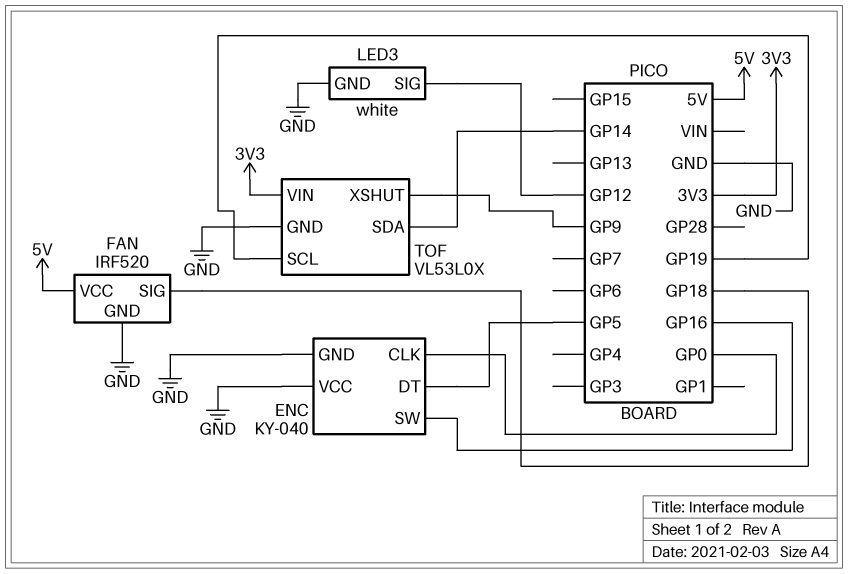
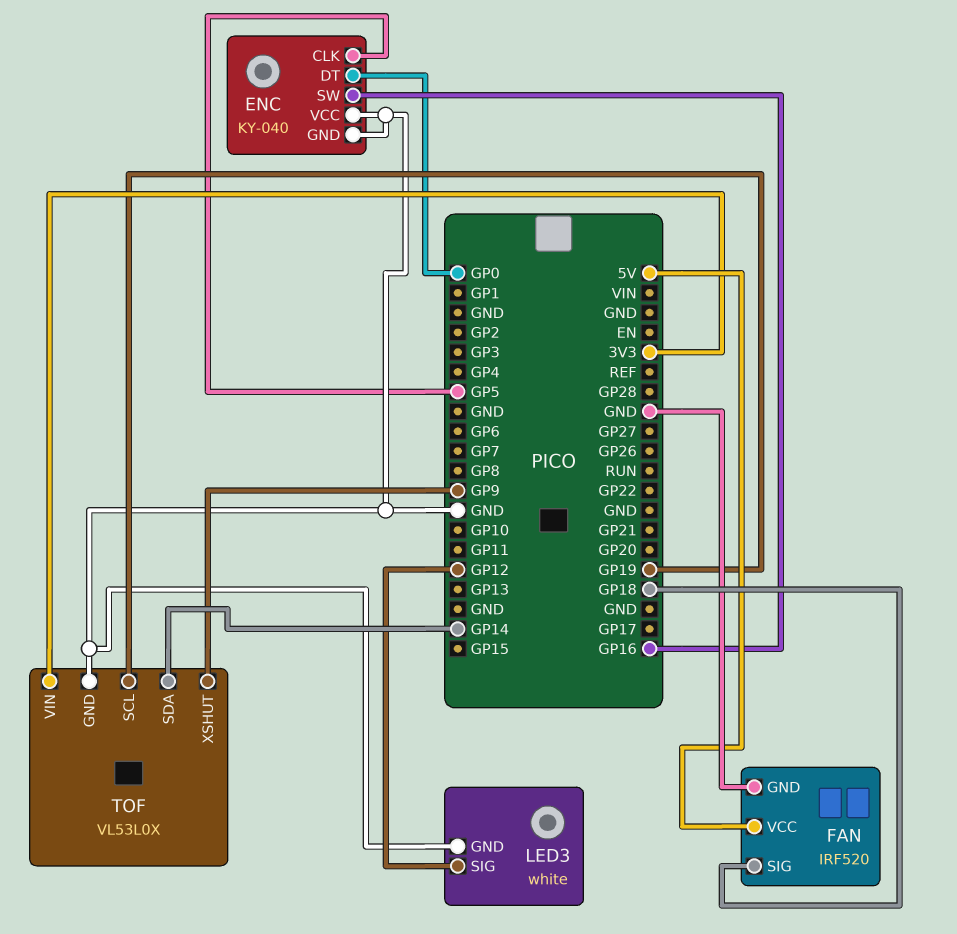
ENC pin CLK: GP0 -> GP5
ENC pin DT: GP5 -> GP0

